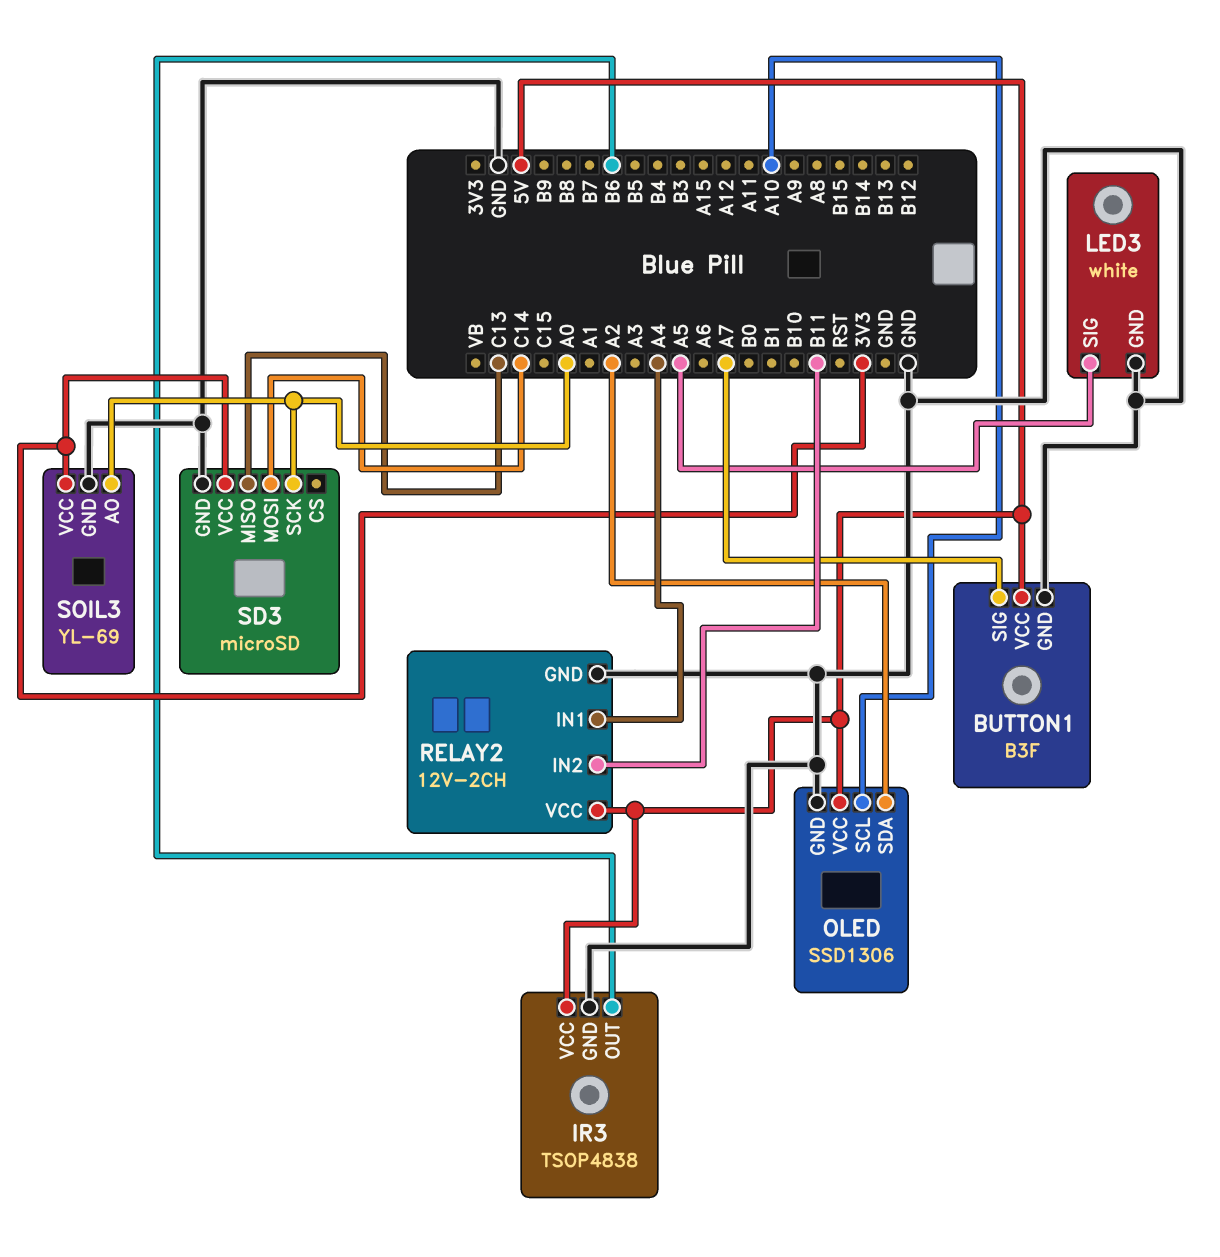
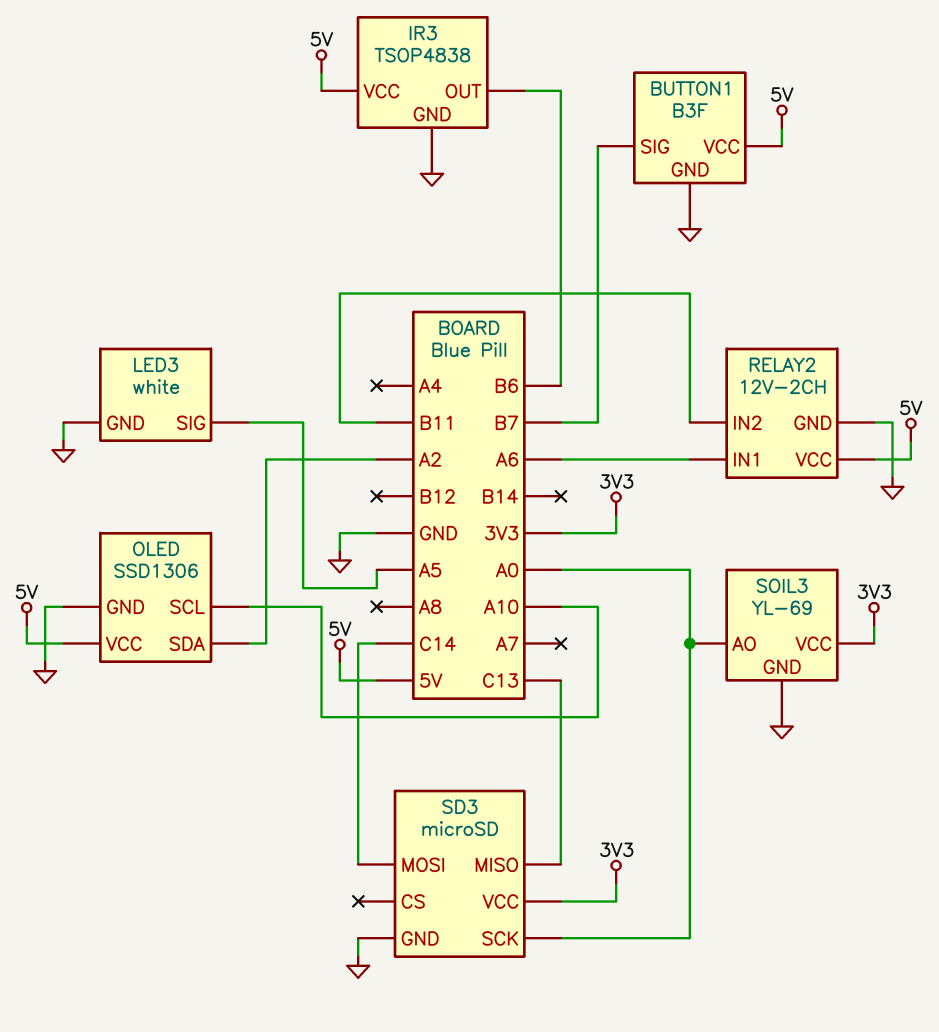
BUTTON1 pin SIG: A7 -> B7
RELAY2 pin IN1: A4 -> A6

